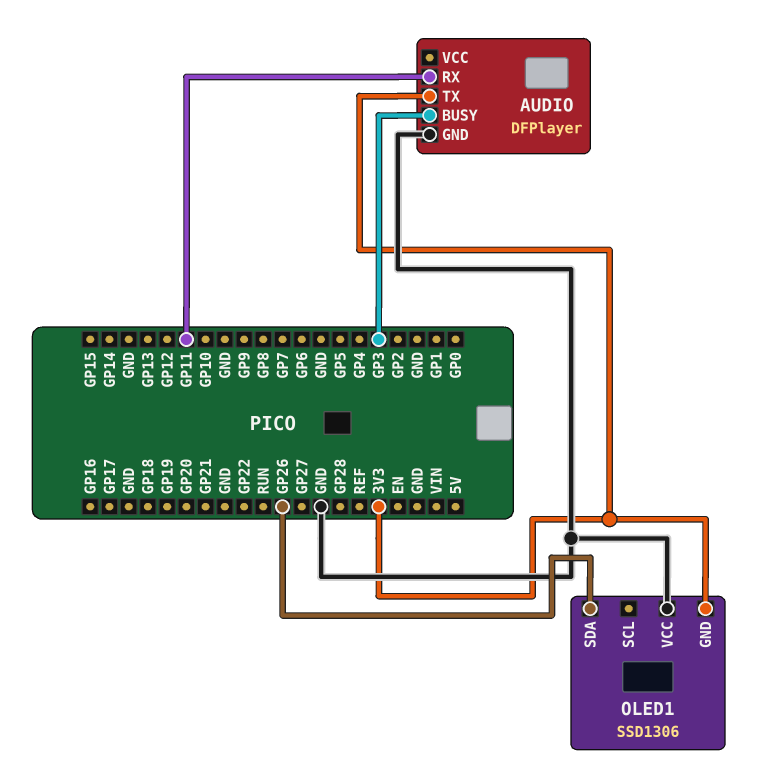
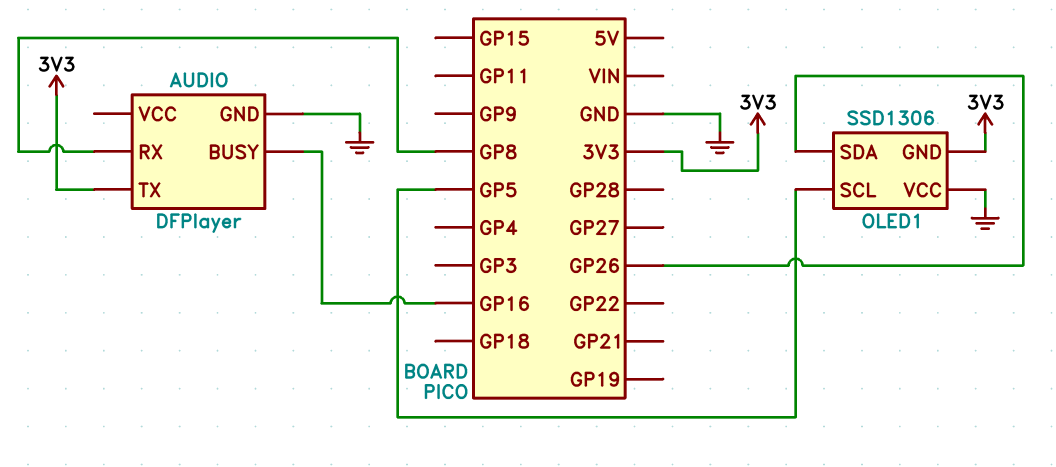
AUDIO pin BUSY: GP3 -> GP16
AUDIO pin RX: GP11 -> GP8
OLED1 pin SCL: none -> GP5

